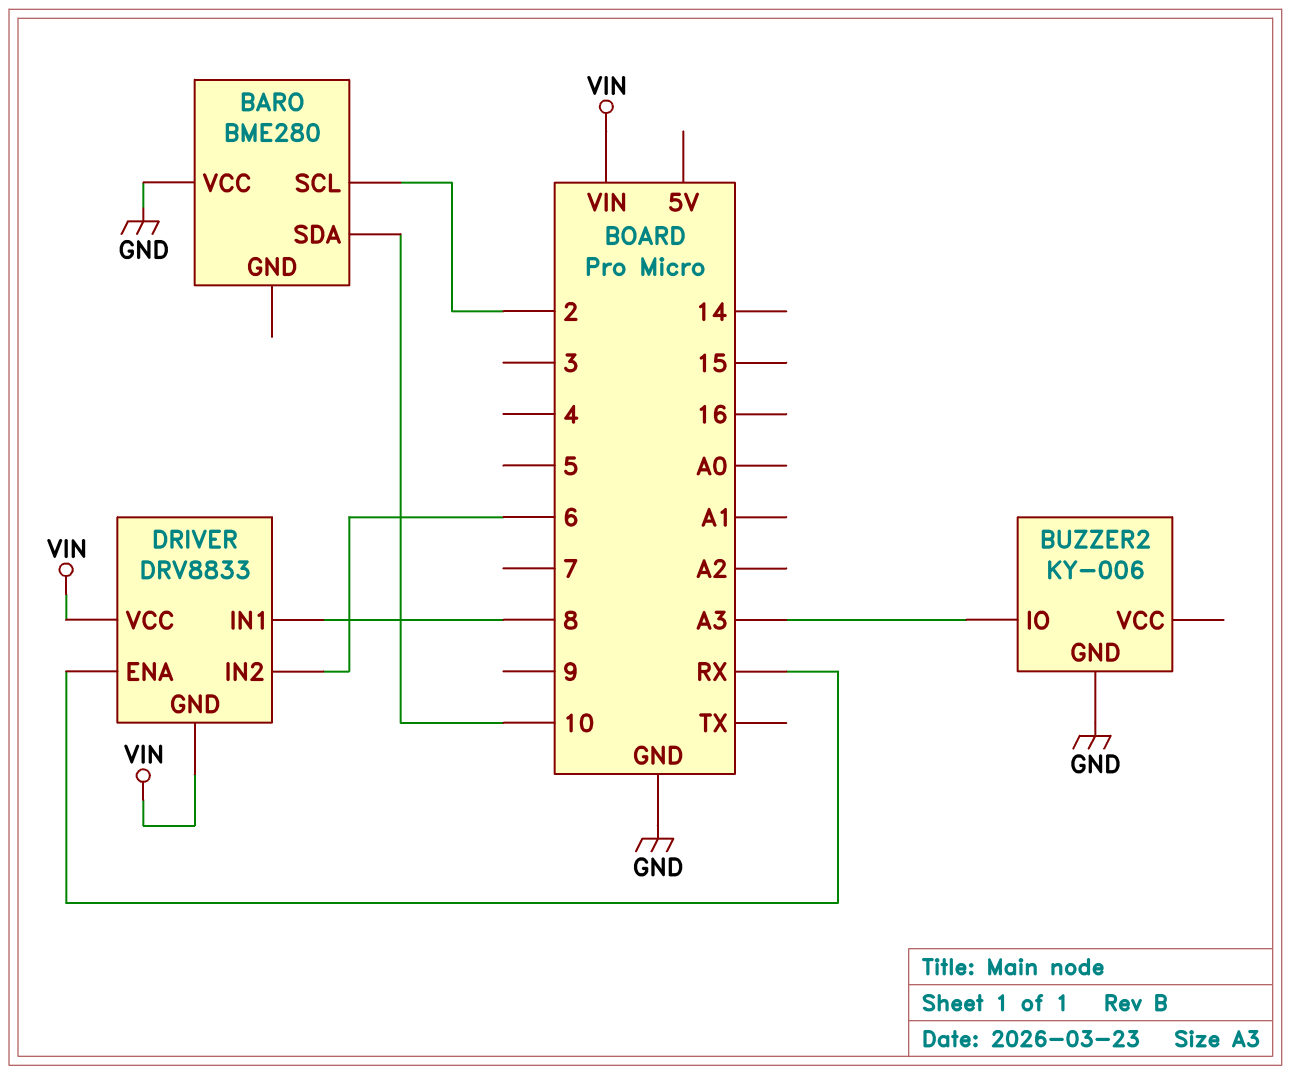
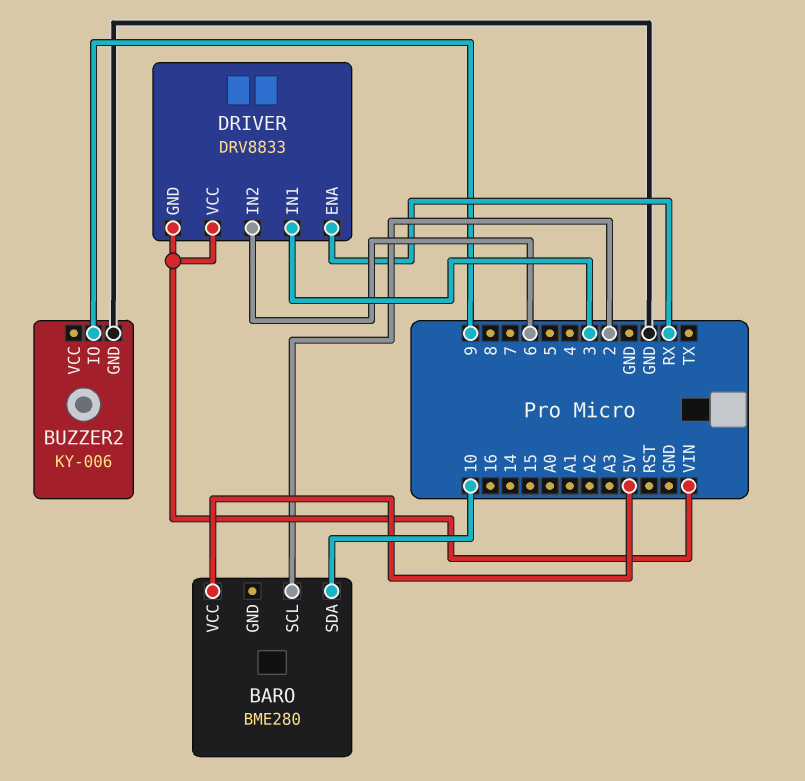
BARO pin VCC: GND -> 5V
BUZZER2 pin IO: A3 -> 9
DRIVER pin IN1: 8 -> 3

